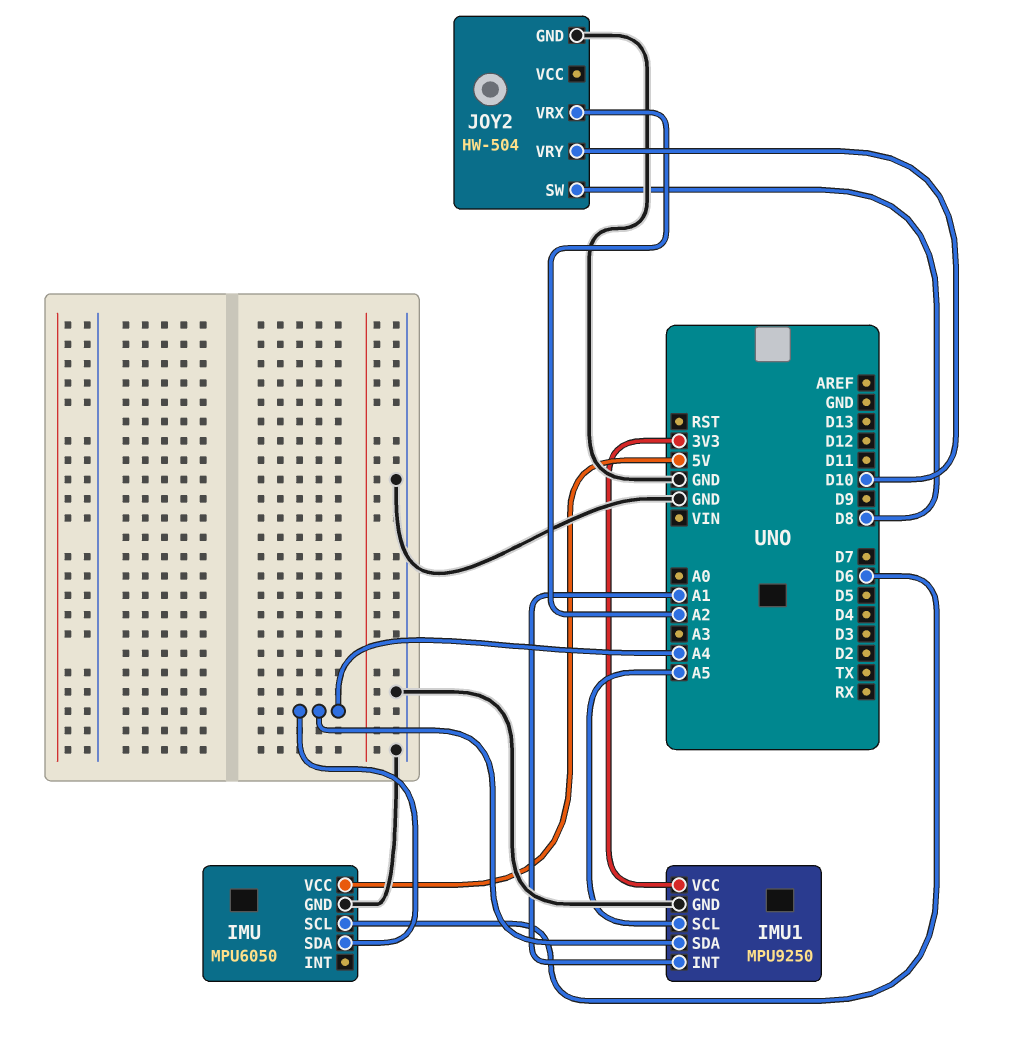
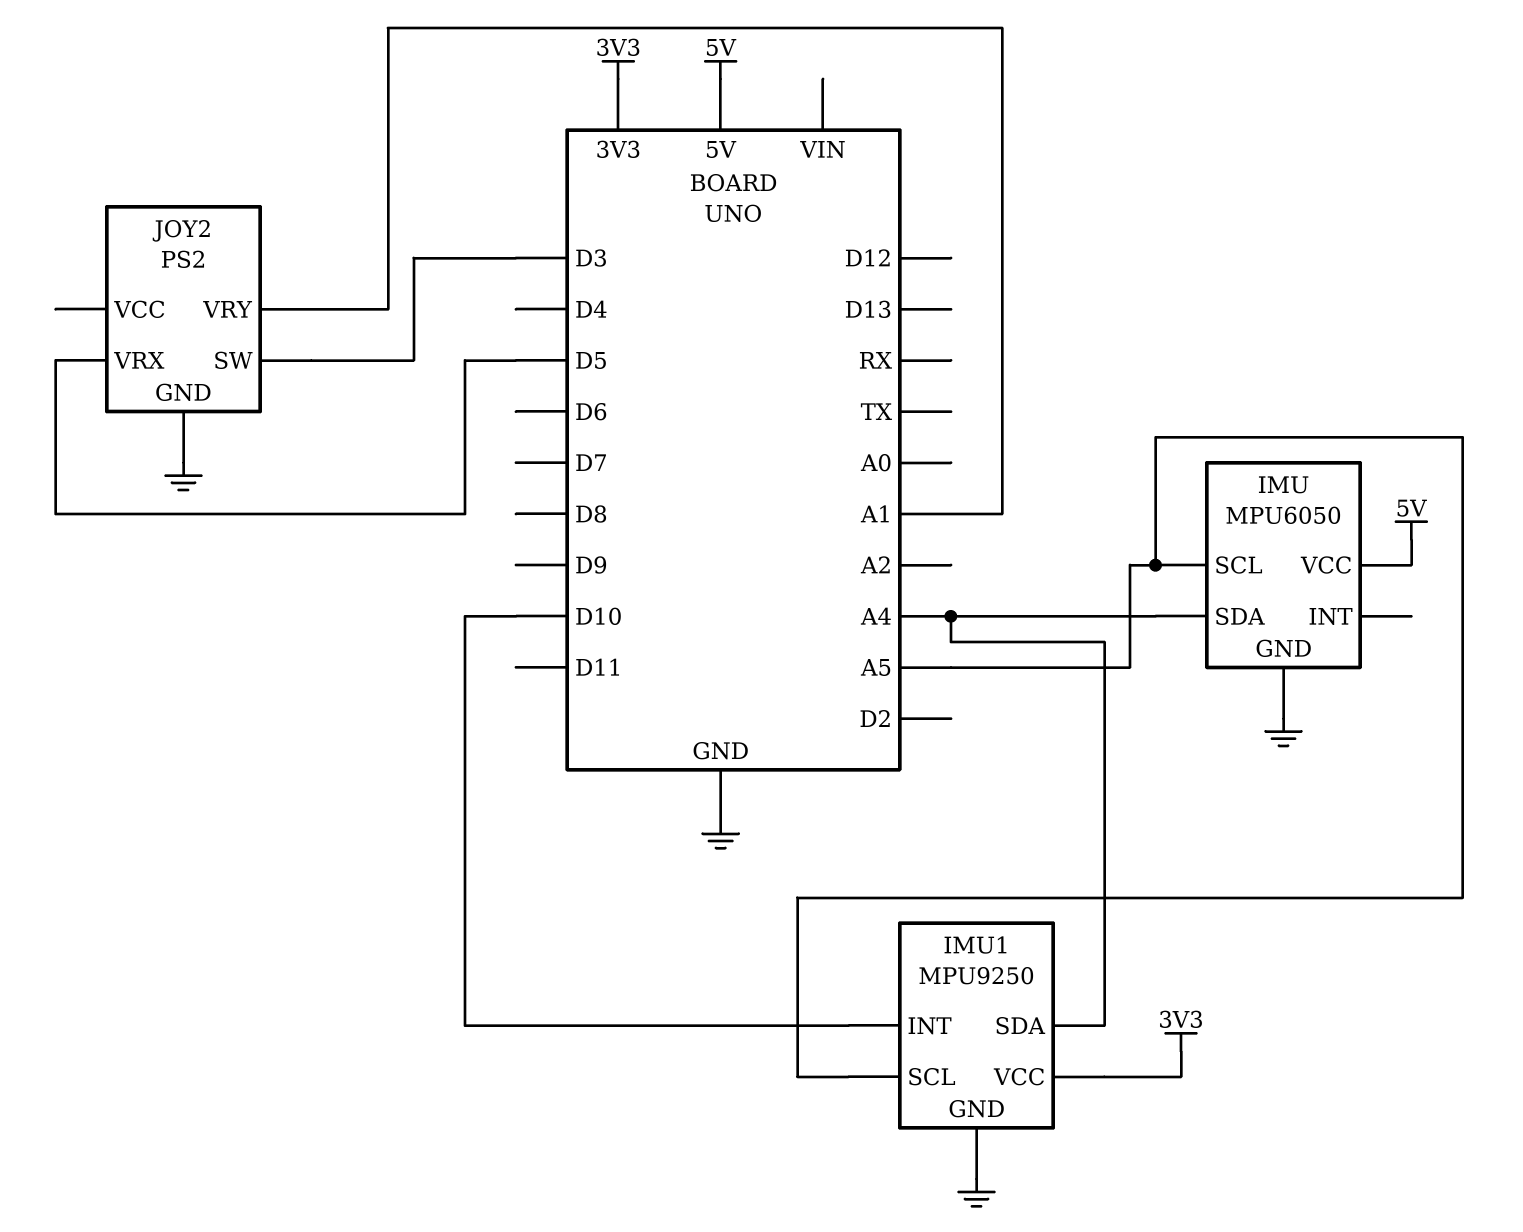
IMU pin SCL: D6 -> A5
IMU1 pin INT: A1 -> D10
JOY2: HW-504 -> PS2
JOY2 pin SW: D8 -> D3
JOY2 pin VRX: A2 -> D5
JOY2 pin VRY: D10 -> A1

